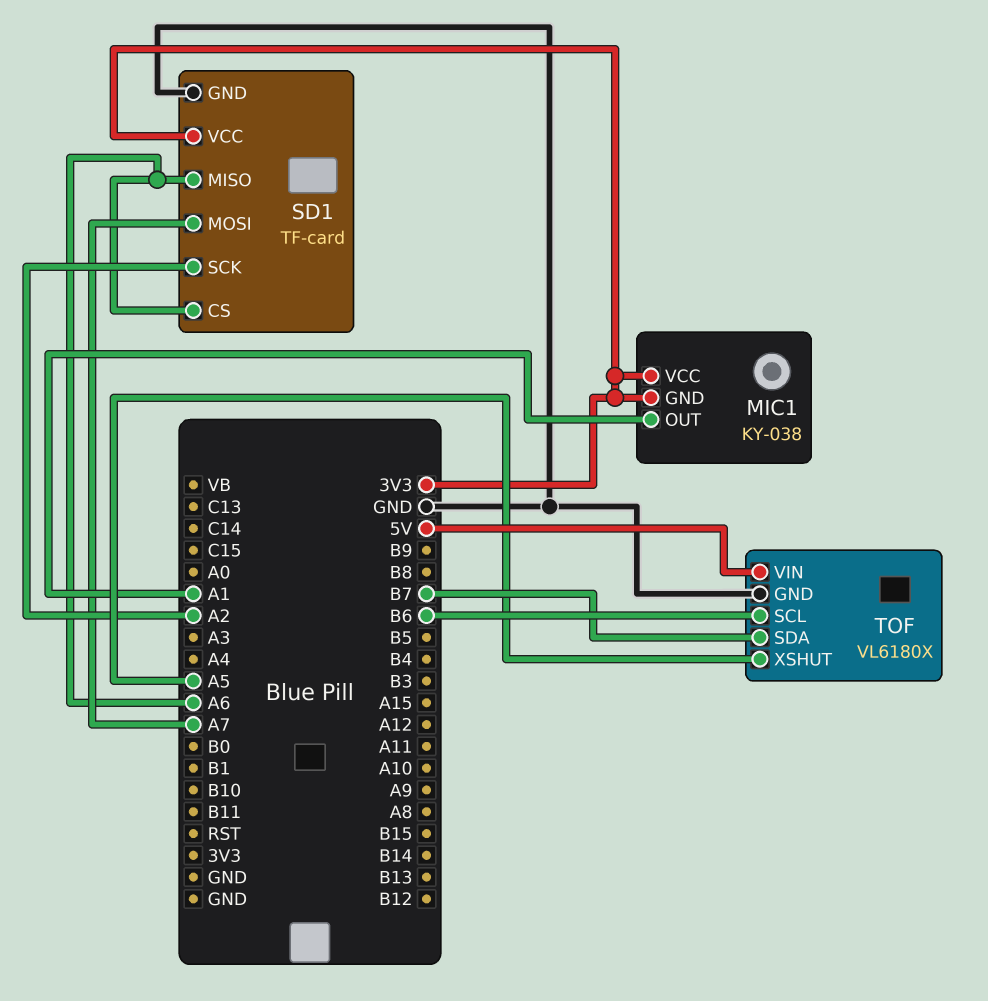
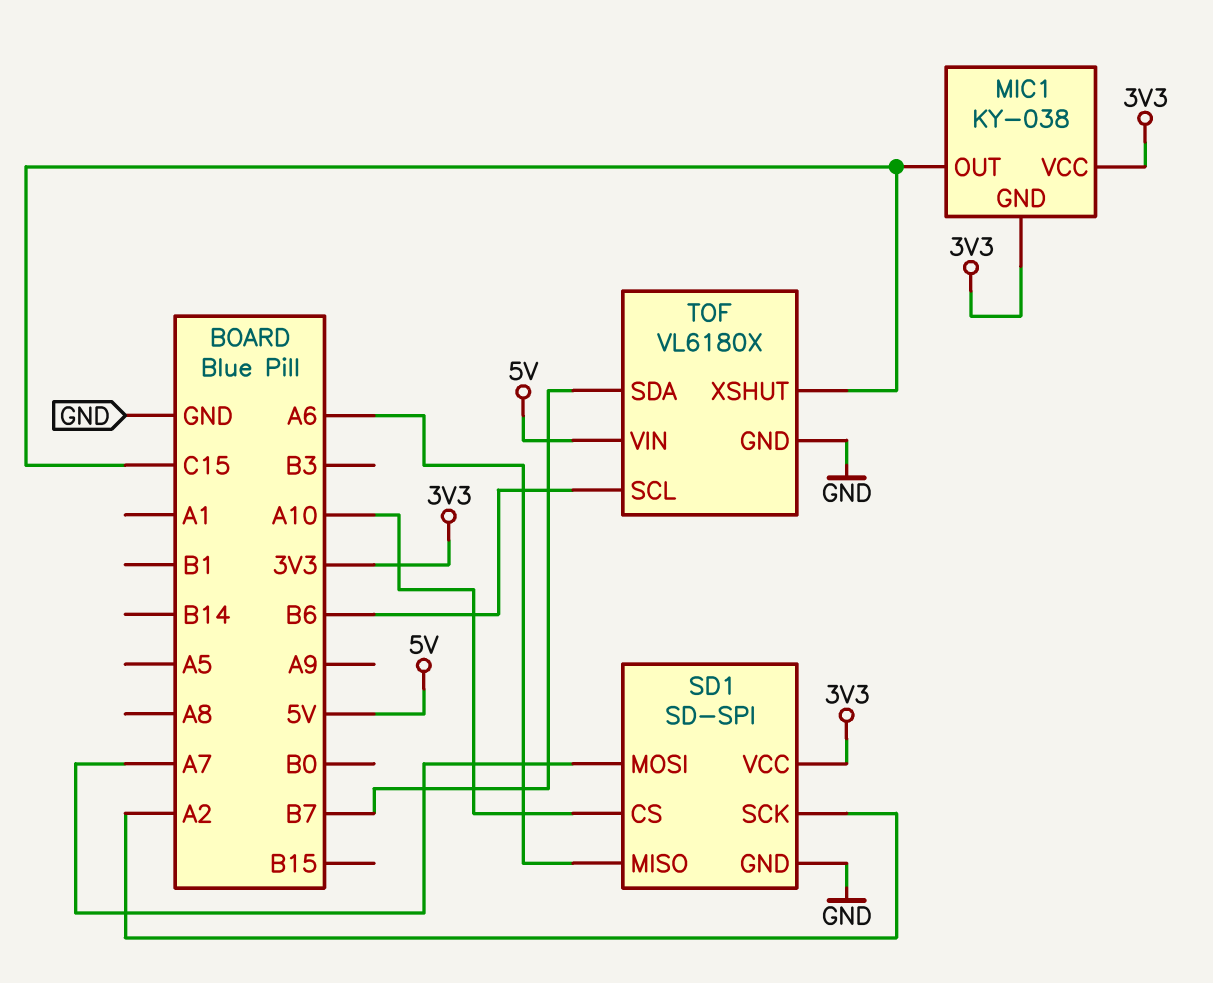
MIC1 pin OUT: A1 -> C15
SD1: TF-card -> SD-SPI
SD1 pin CS: A6 -> A10
TOF pin XSHUT: A5 -> C15

